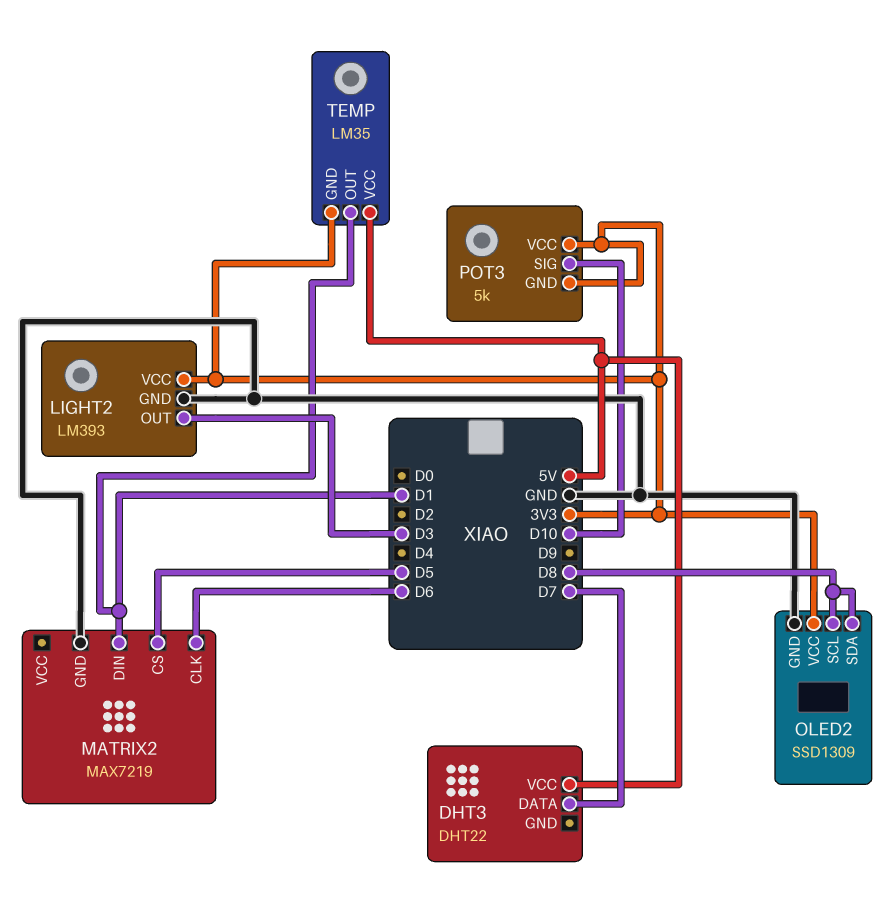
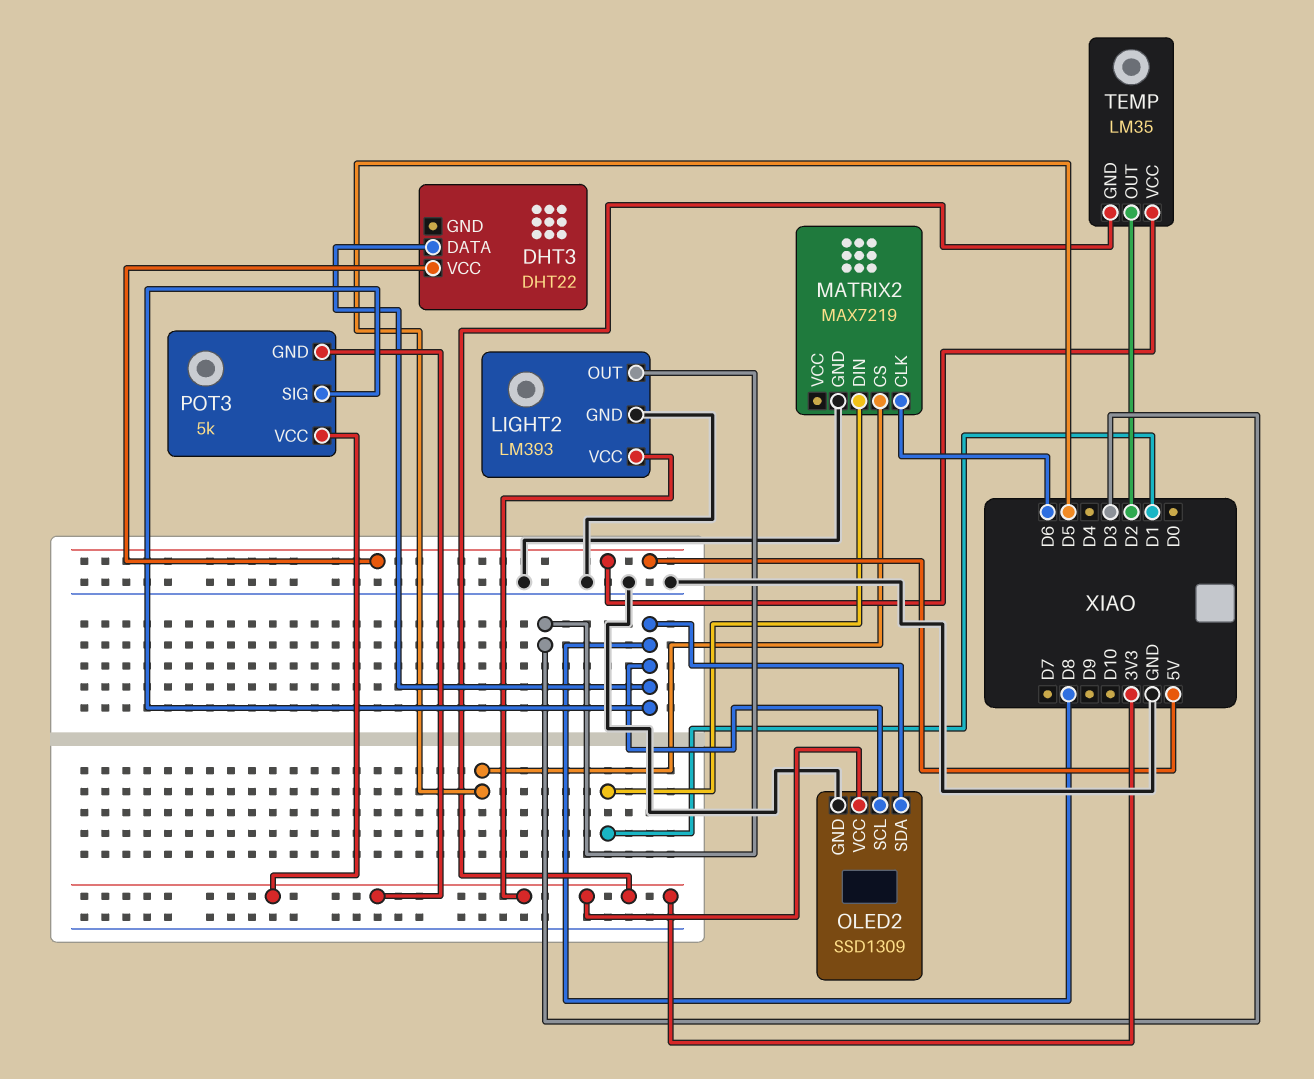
DHT3 pin DATA: D7 -> D8
POT3 pin SIG: D10 -> D8
TEMP pin OUT: D1 -> D2

